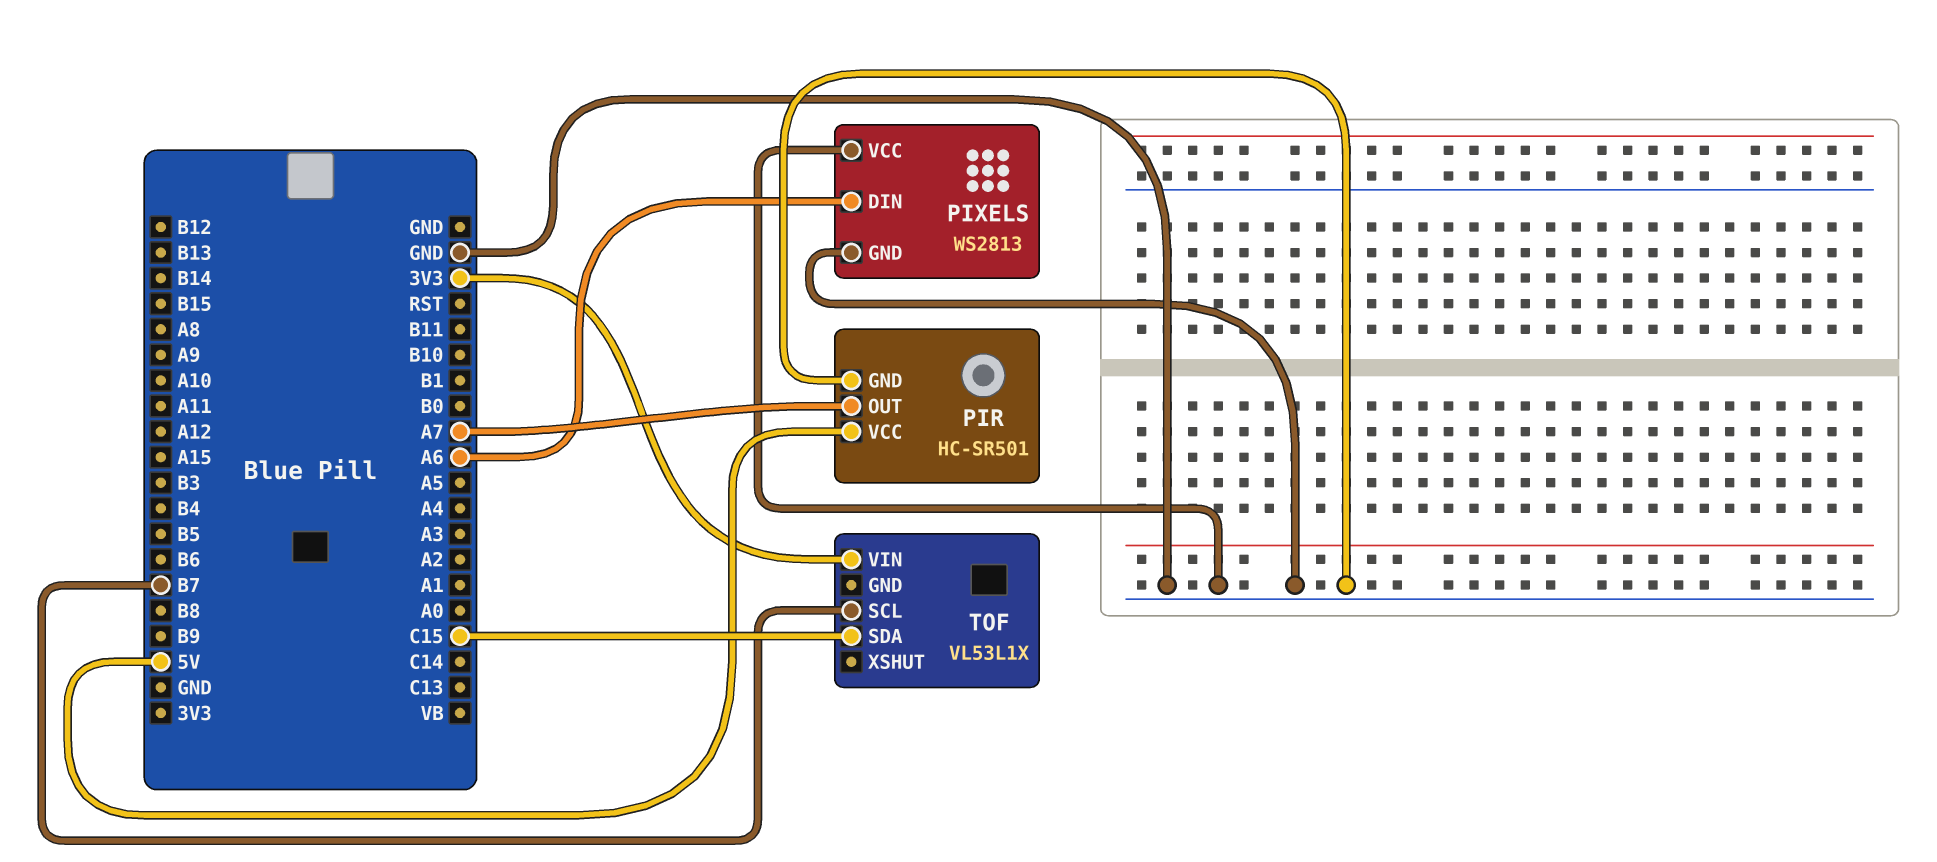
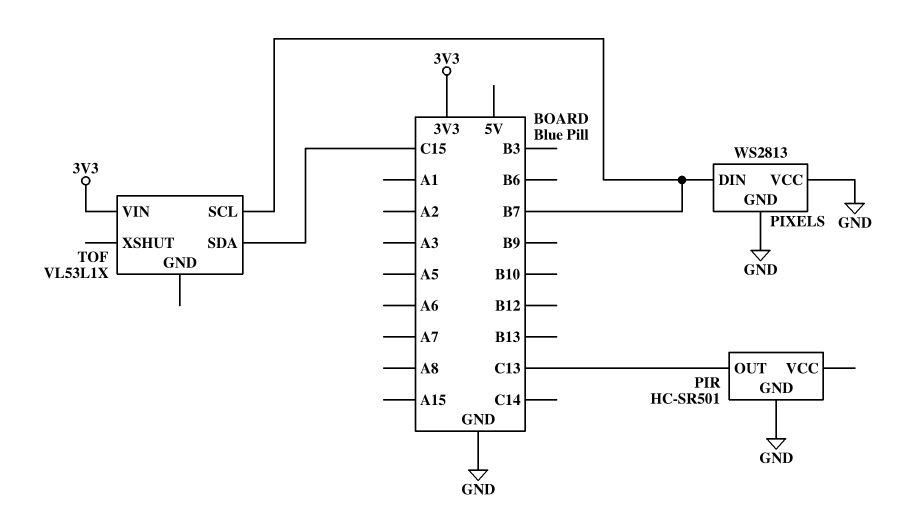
PIR pin OUT: A7 -> C13
PIR pin VCC: 5V -> none
PIXELS pin DIN: A6 -> B7

